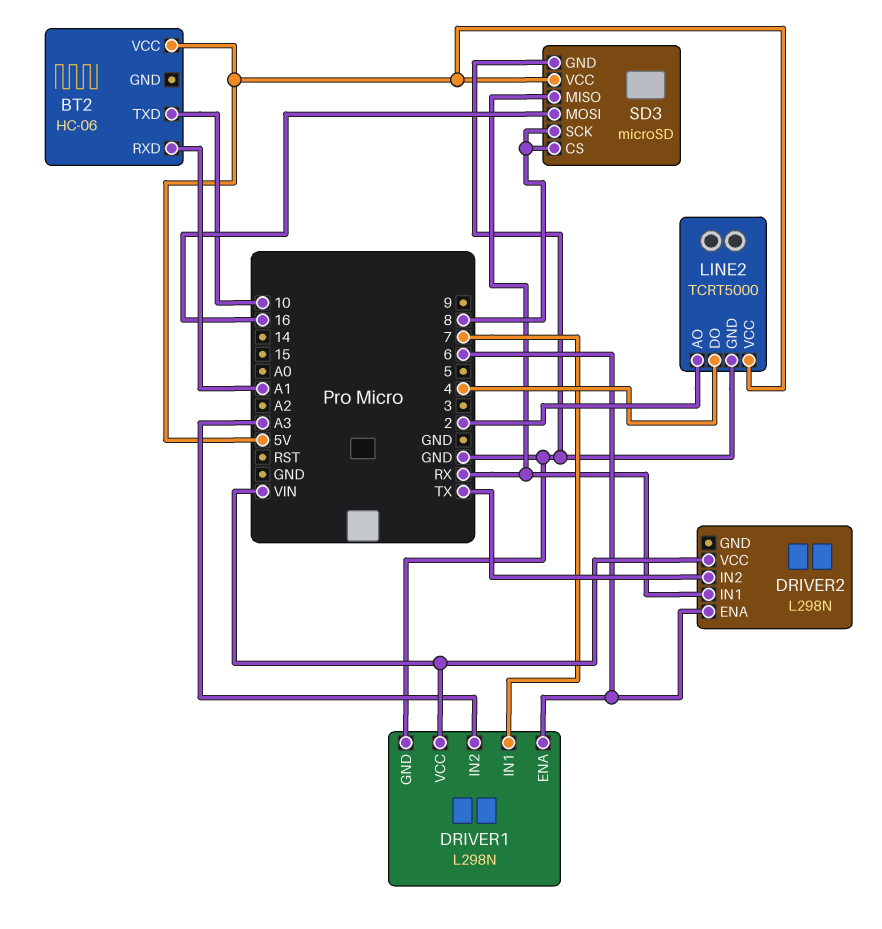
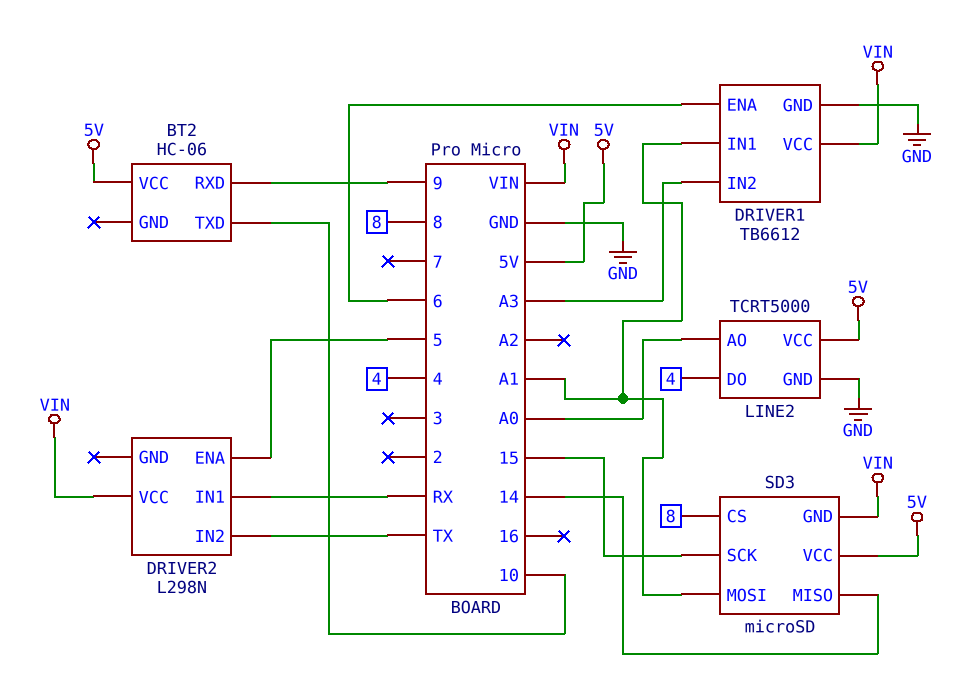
BT2 pin RXD: A1 -> 9
DRIVER1: L298N -> TB6612
DRIVER1 pin IN1: 7 -> A1
DRIVER2 pin ENA: 6 -> 5
LINE2 pin AO: 2 -> A0
SD3 pin GND: GND -> VIN
SD3 pin MISO: RX -> 14
SD3 pin MOSI: 16 -> A1
SD3 pin SCK: 8 -> 15

